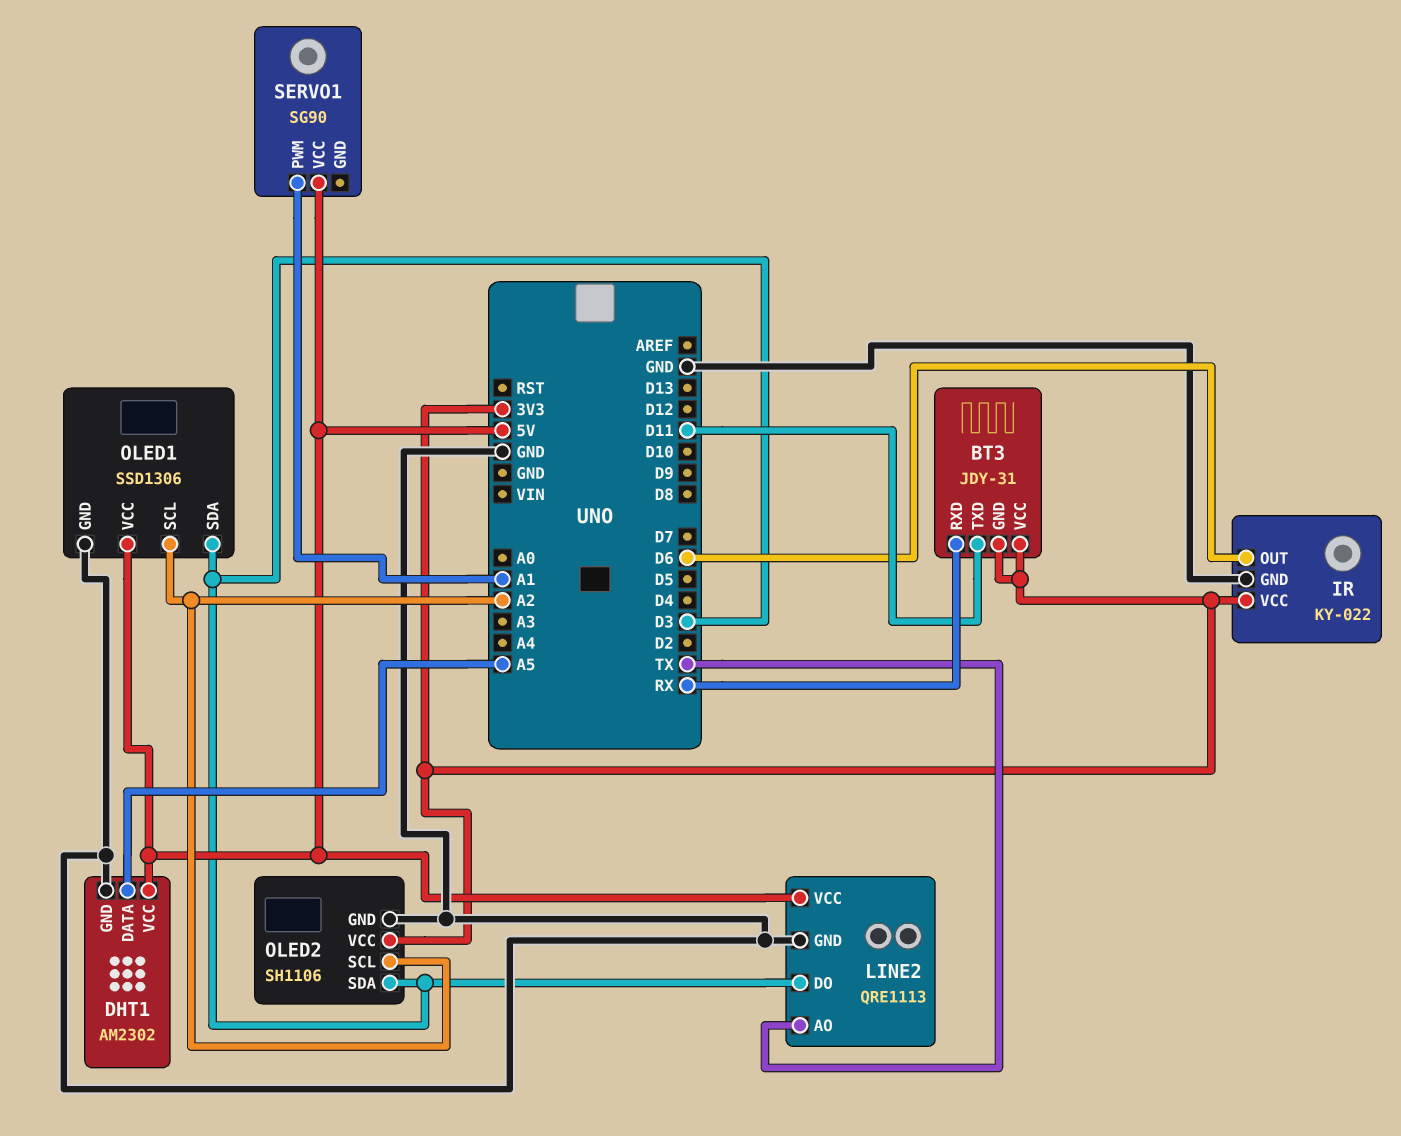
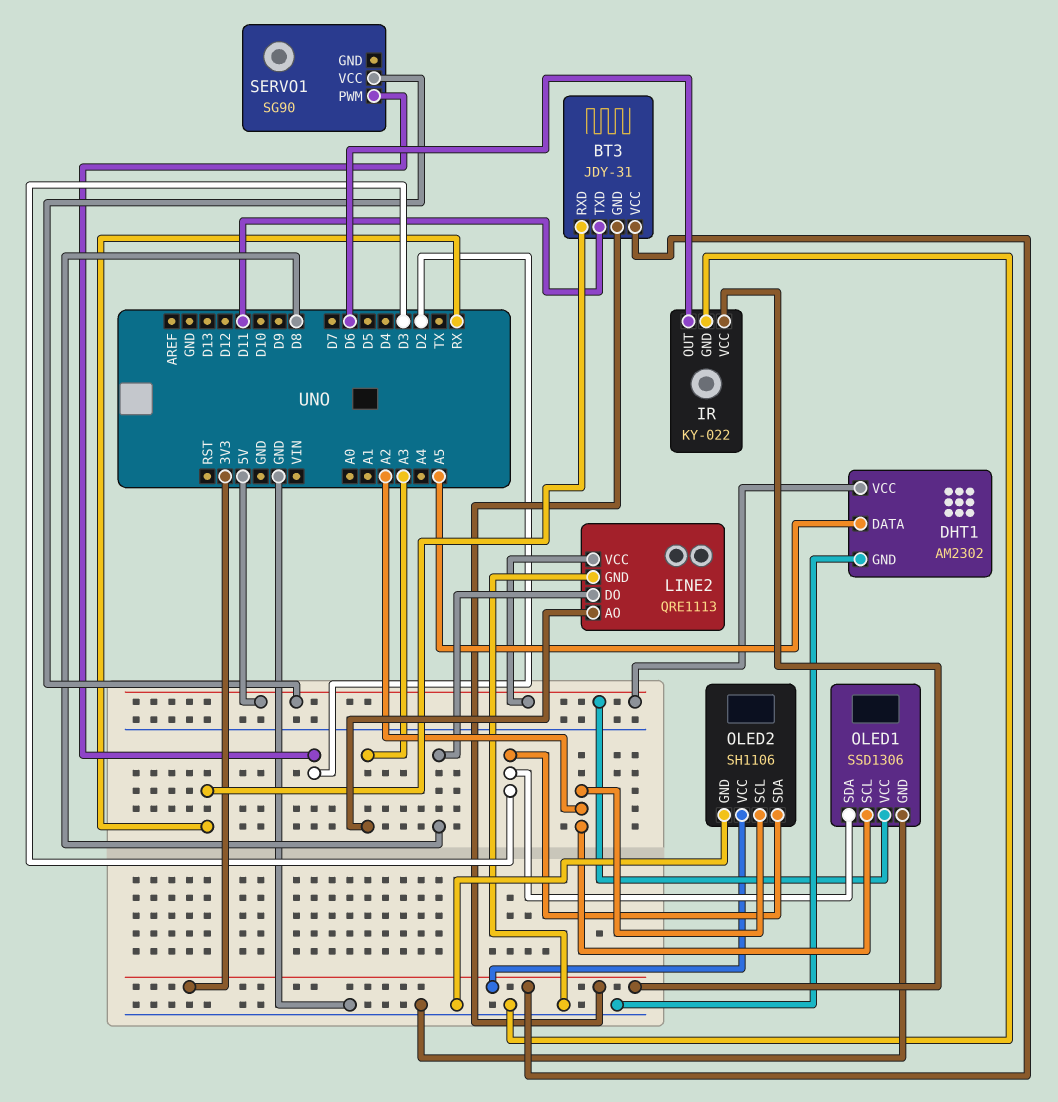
LINE2 pin AO: TX -> A3
LINE2 pin DO: D3 -> D8
SERVO1 pin PWM: A1 -> D2

